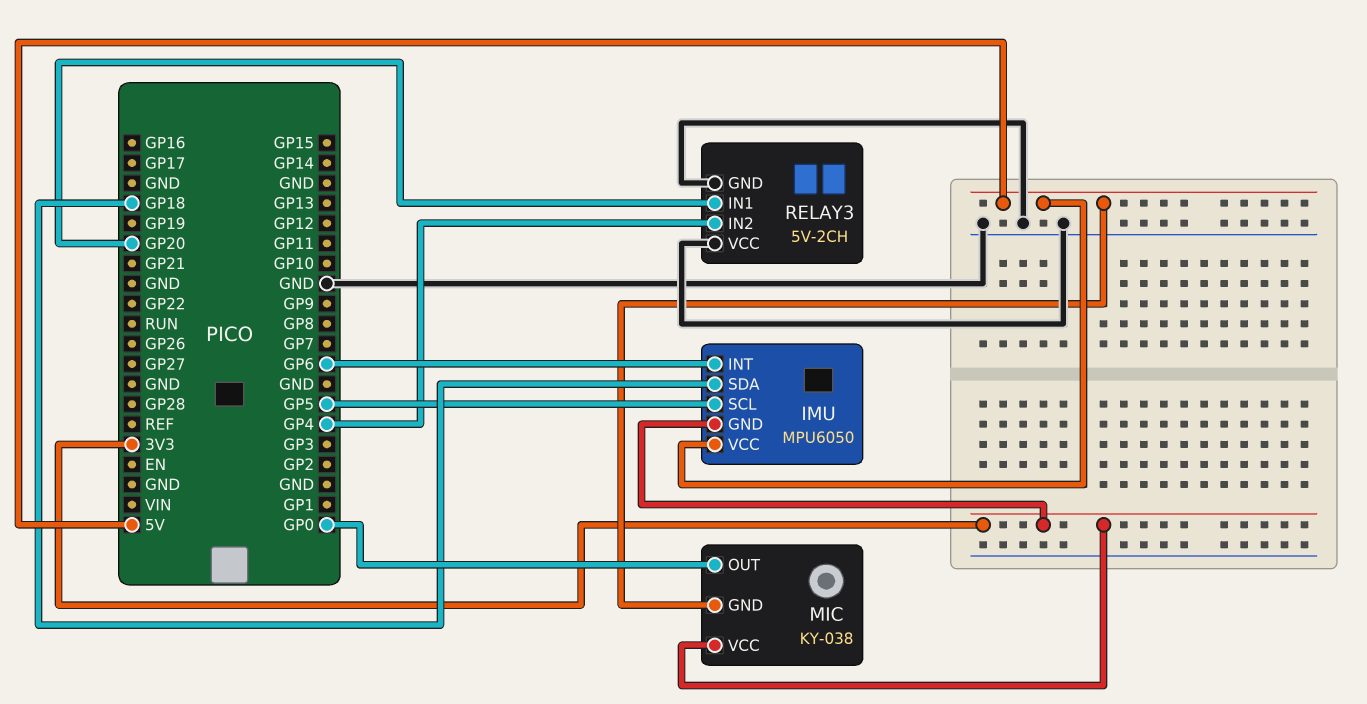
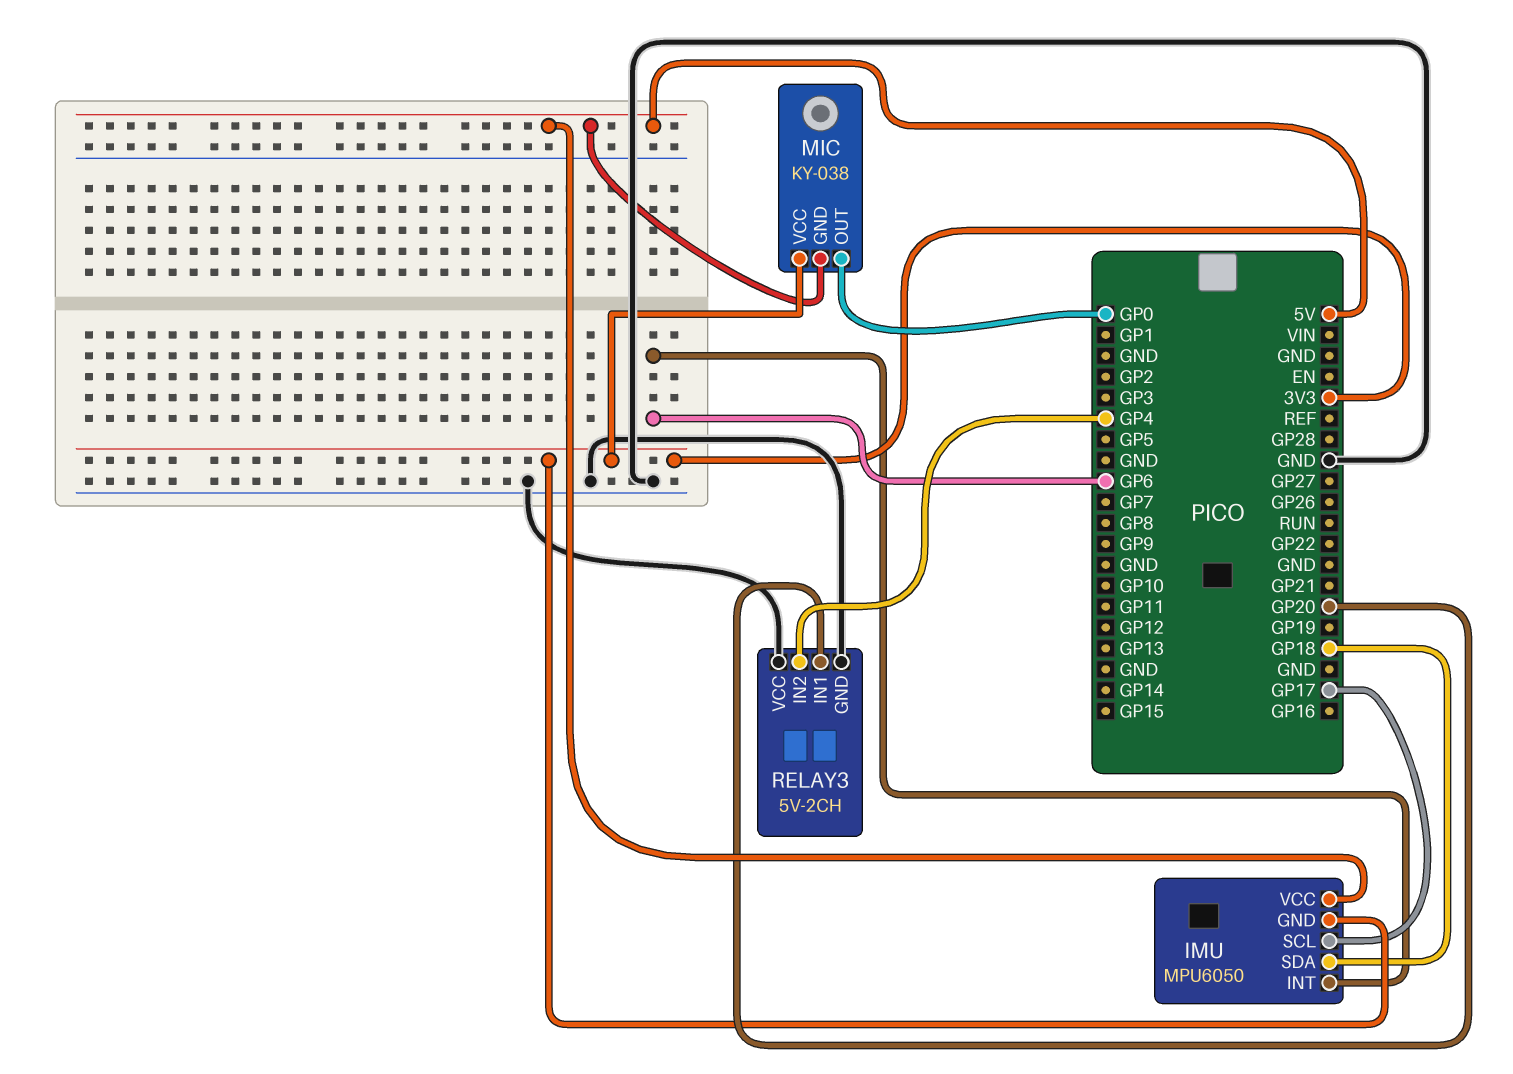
IMU pin SCL: GP5 -> GP17

